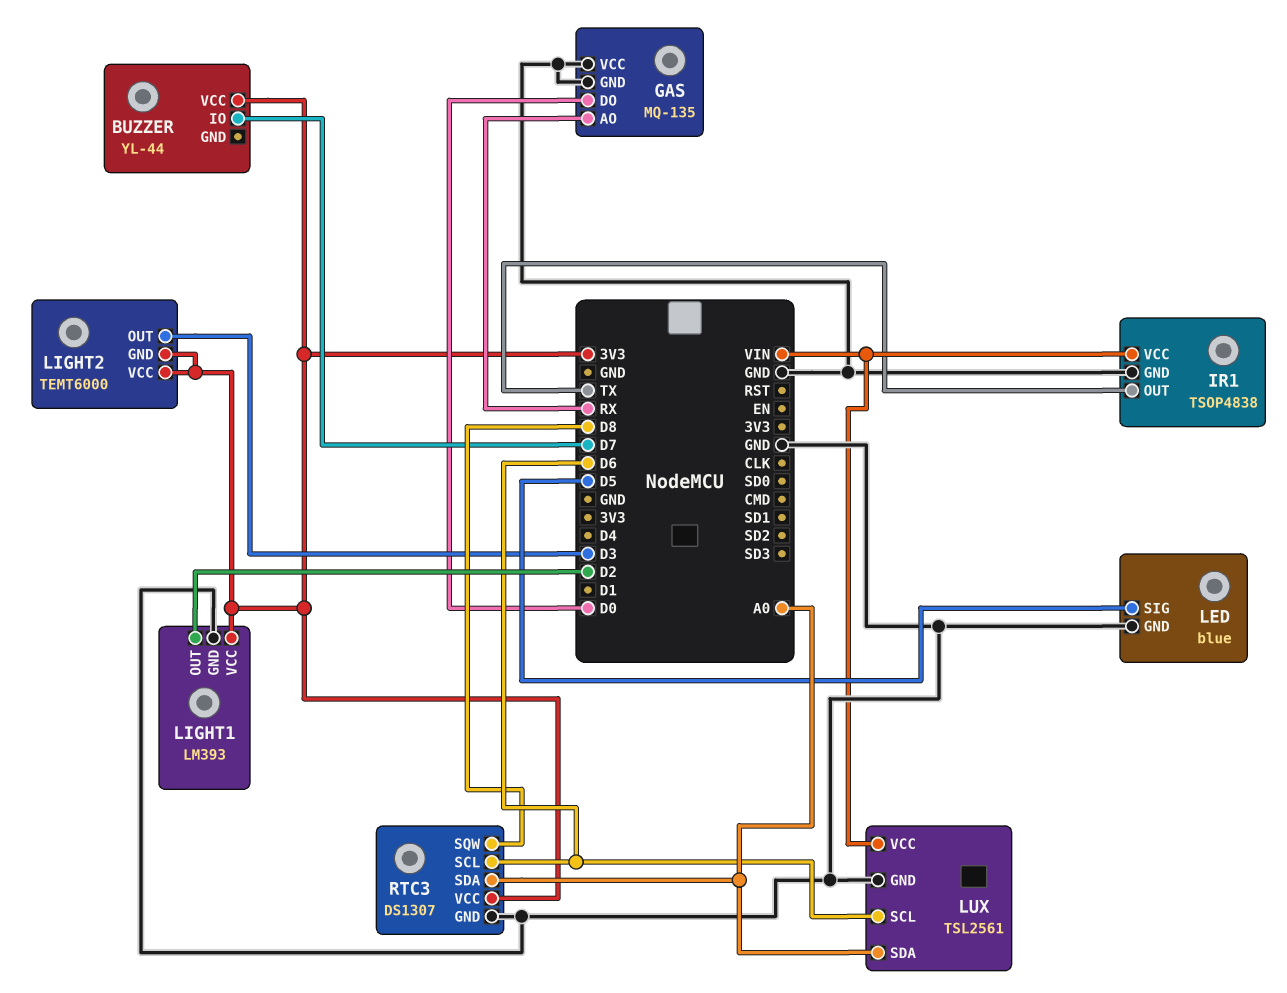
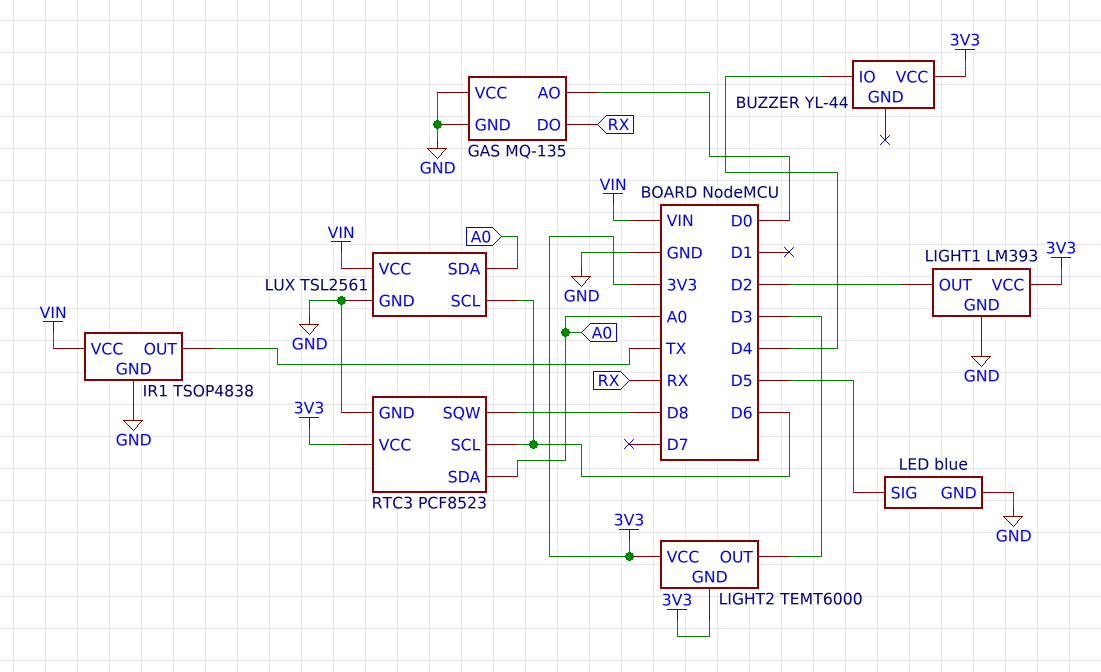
BUZZER pin IO: D7 -> D4
GAS pin AO: RX -> D0
GAS pin DO: D0 -> RX
RTC3: DS1307 -> PCF8523

